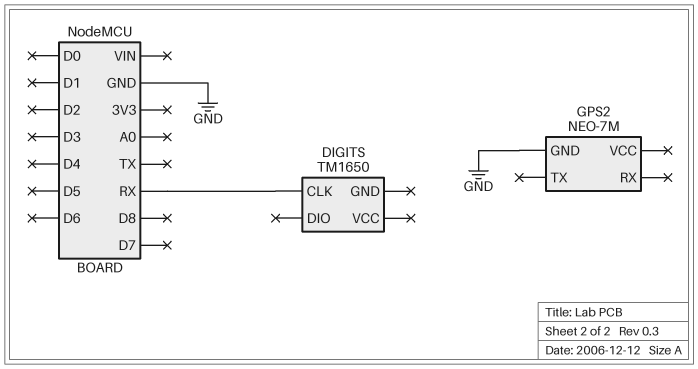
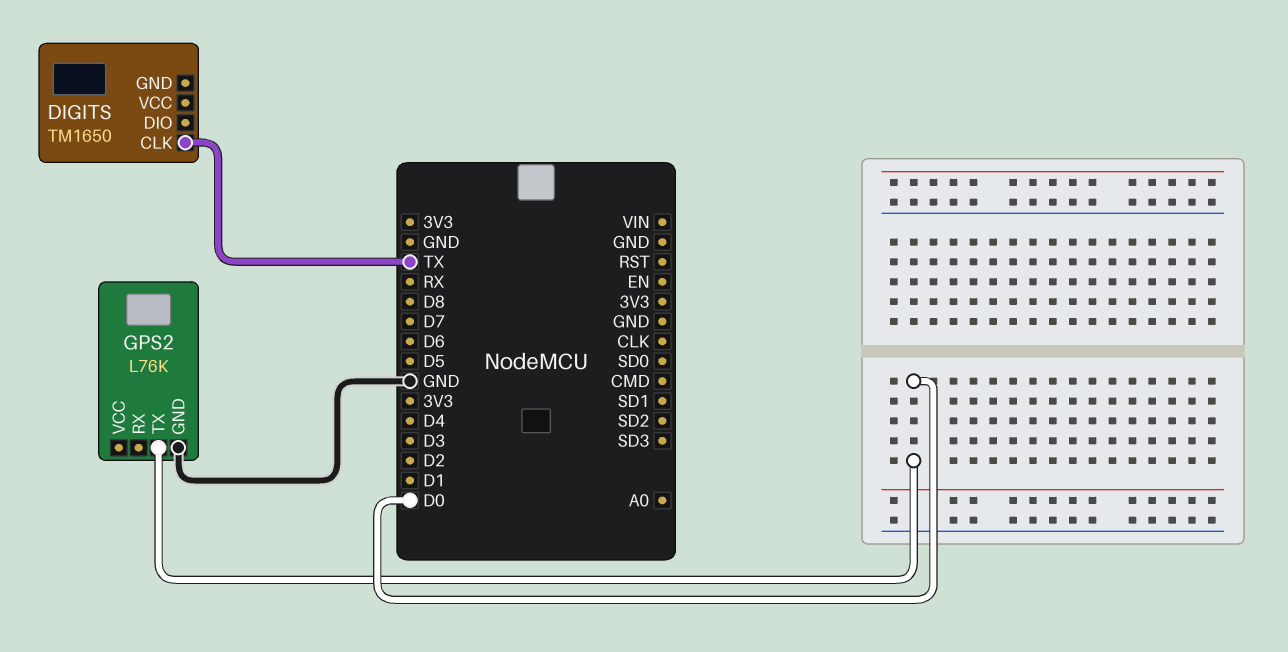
DIGITS pin CLK: RX -> TX
GPS2: NEO-7M -> L76K
GPS2 pin TX: none -> D0

